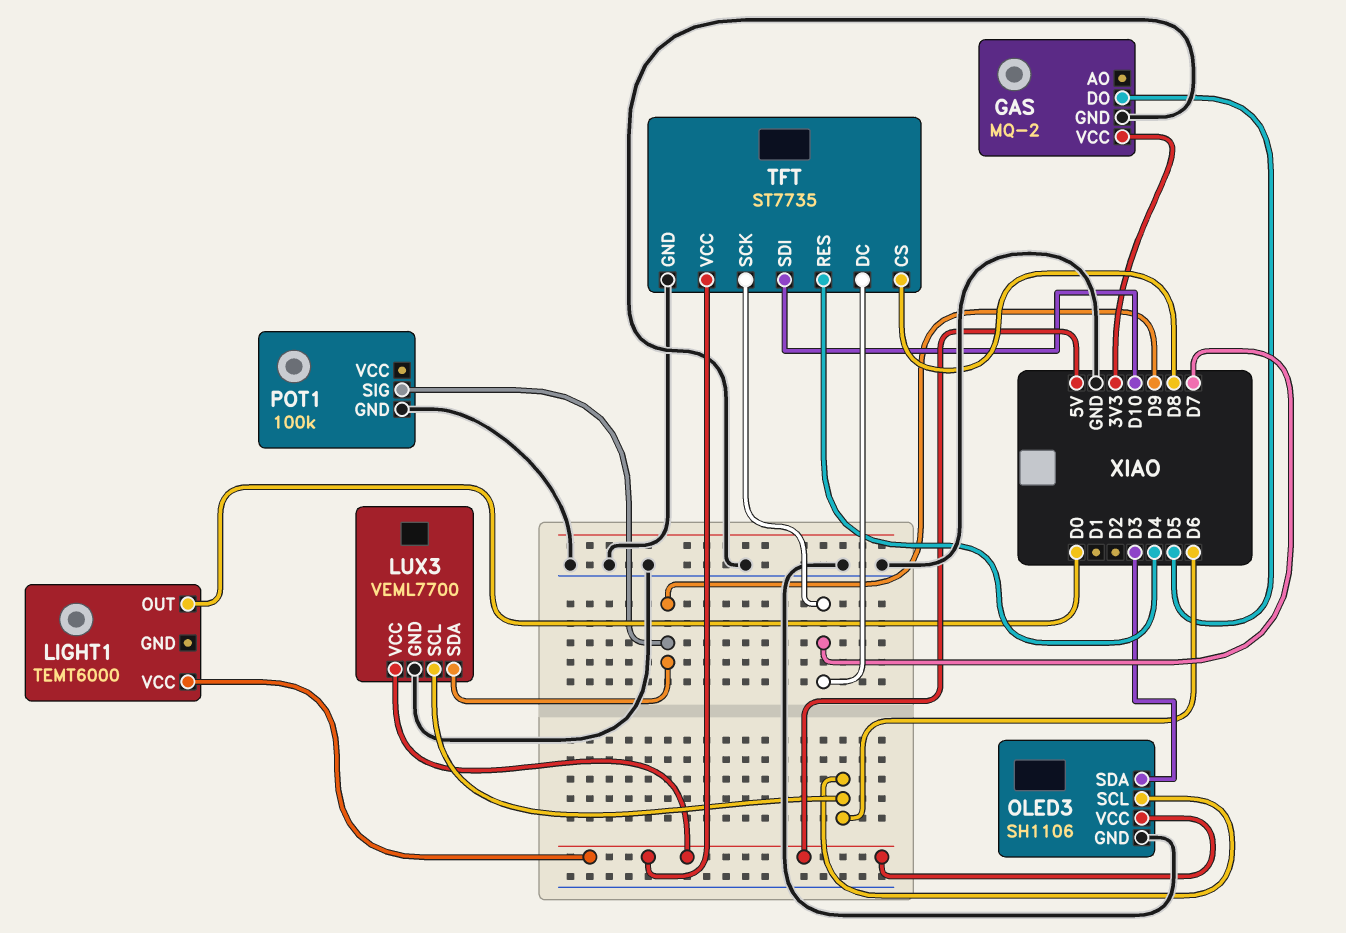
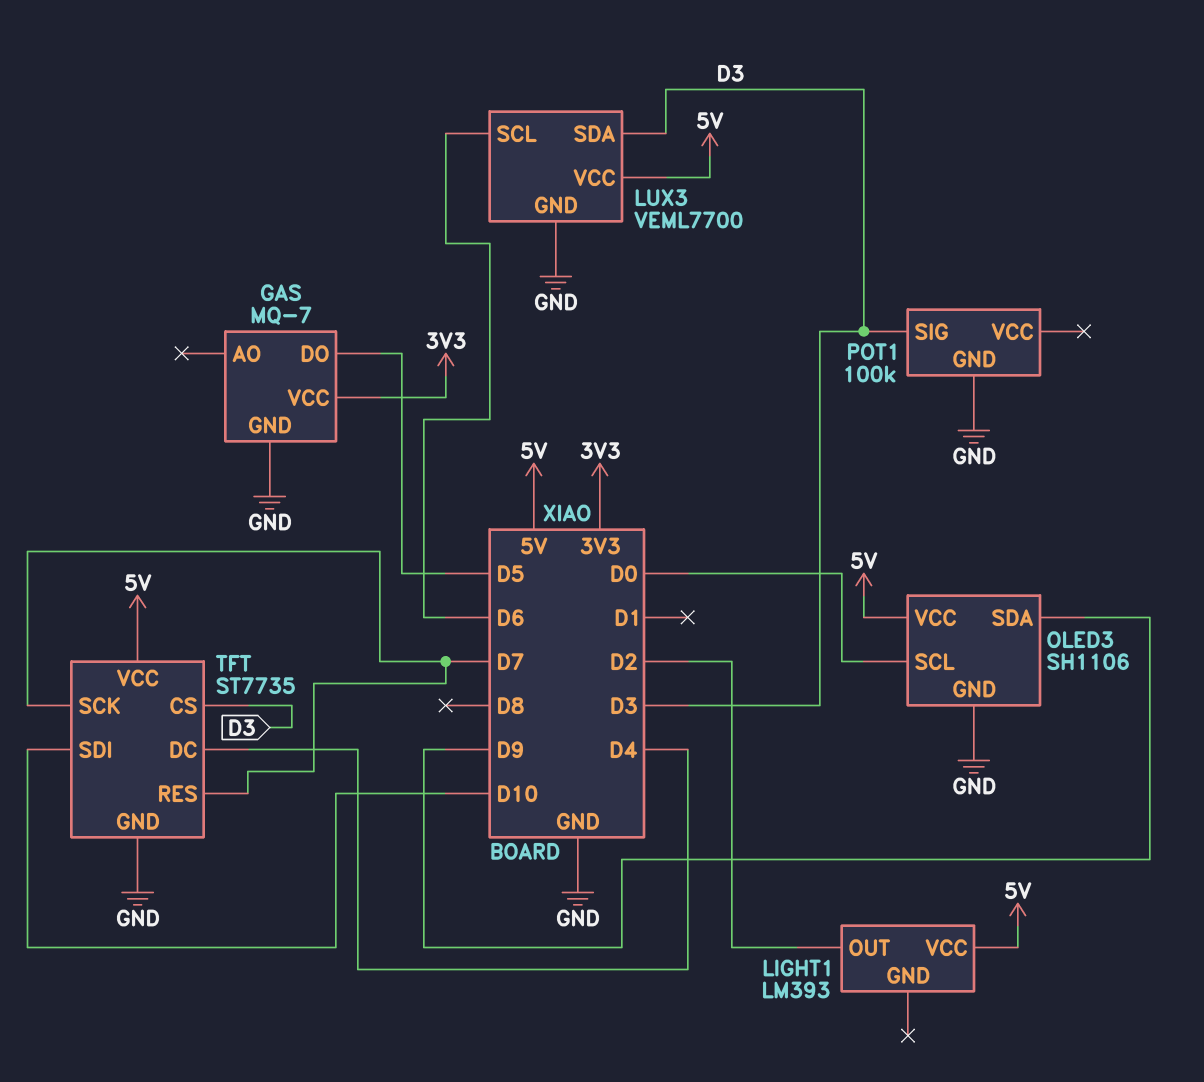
GAS: MQ-2 -> MQ-7
LIGHT1: TEMT6000 -> LM393
LIGHT1 pin OUT: D0 -> D2
LUX3 pin SDA: D9 -> D3
OLED3 pin SCL: D6 -> D0
OLED3 pin SDA: D3 -> D9
POT1 pin SIG: D9 -> D3
TFT pin CS: D8 -> D3
TFT pin DC: D7 -> D4
TFT pin RES: D4 -> D7

